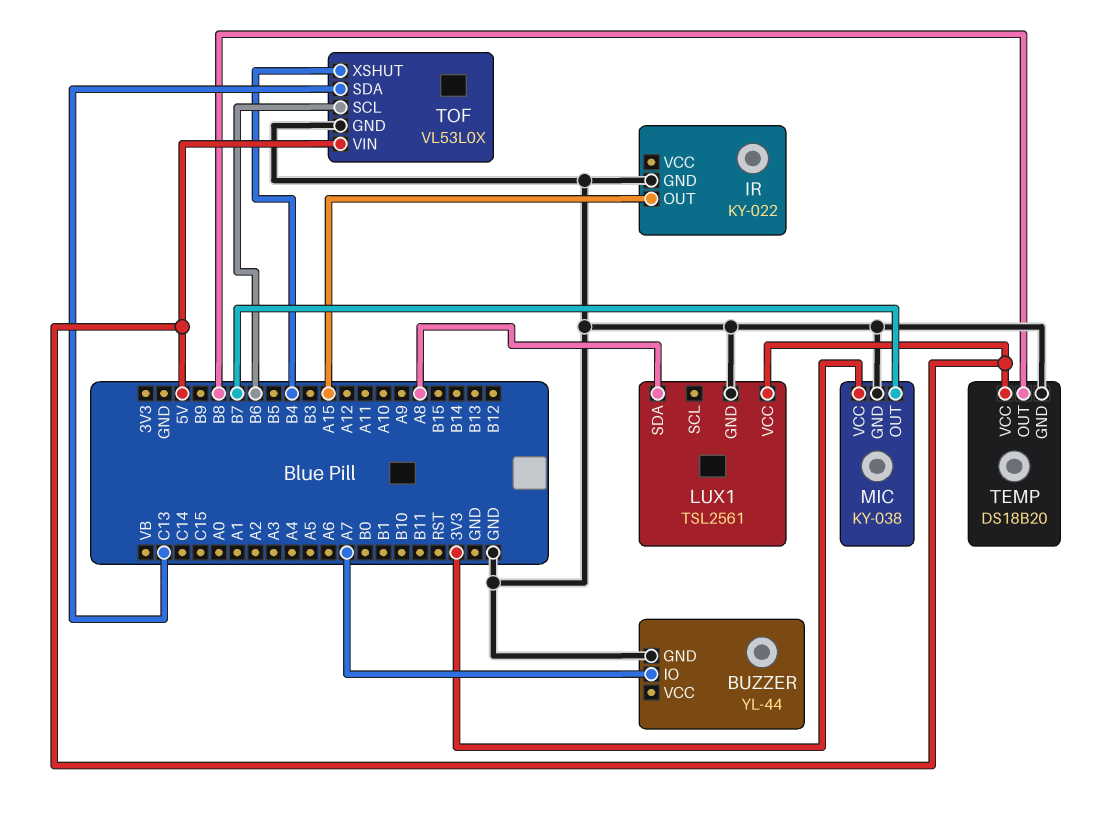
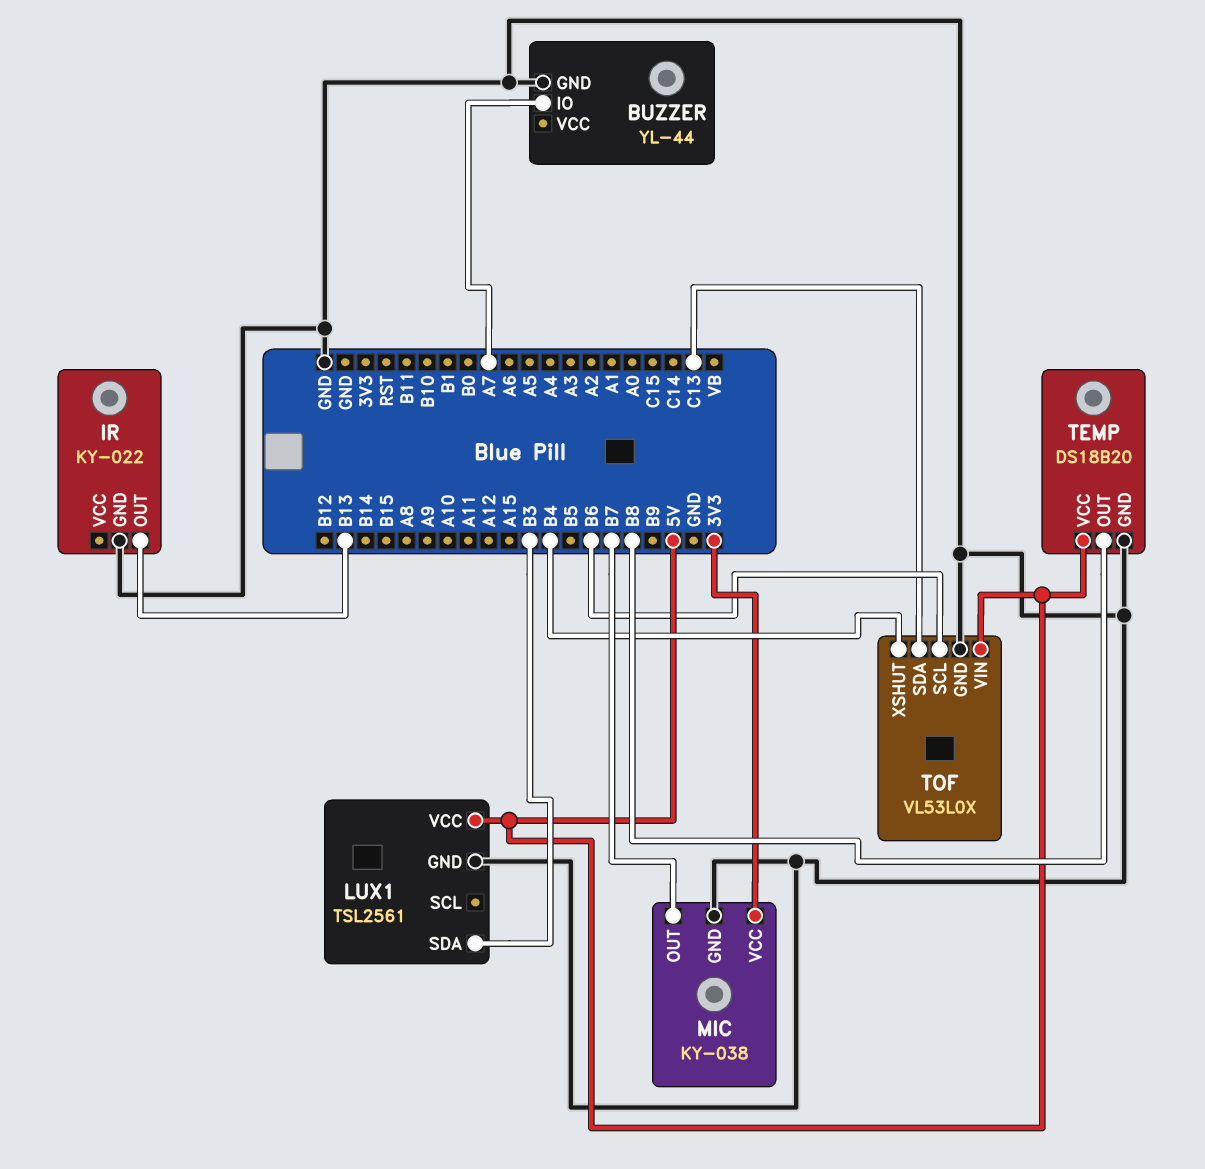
IR pin OUT: A15 -> B13
LUX1 pin SDA: A8 -> B3

